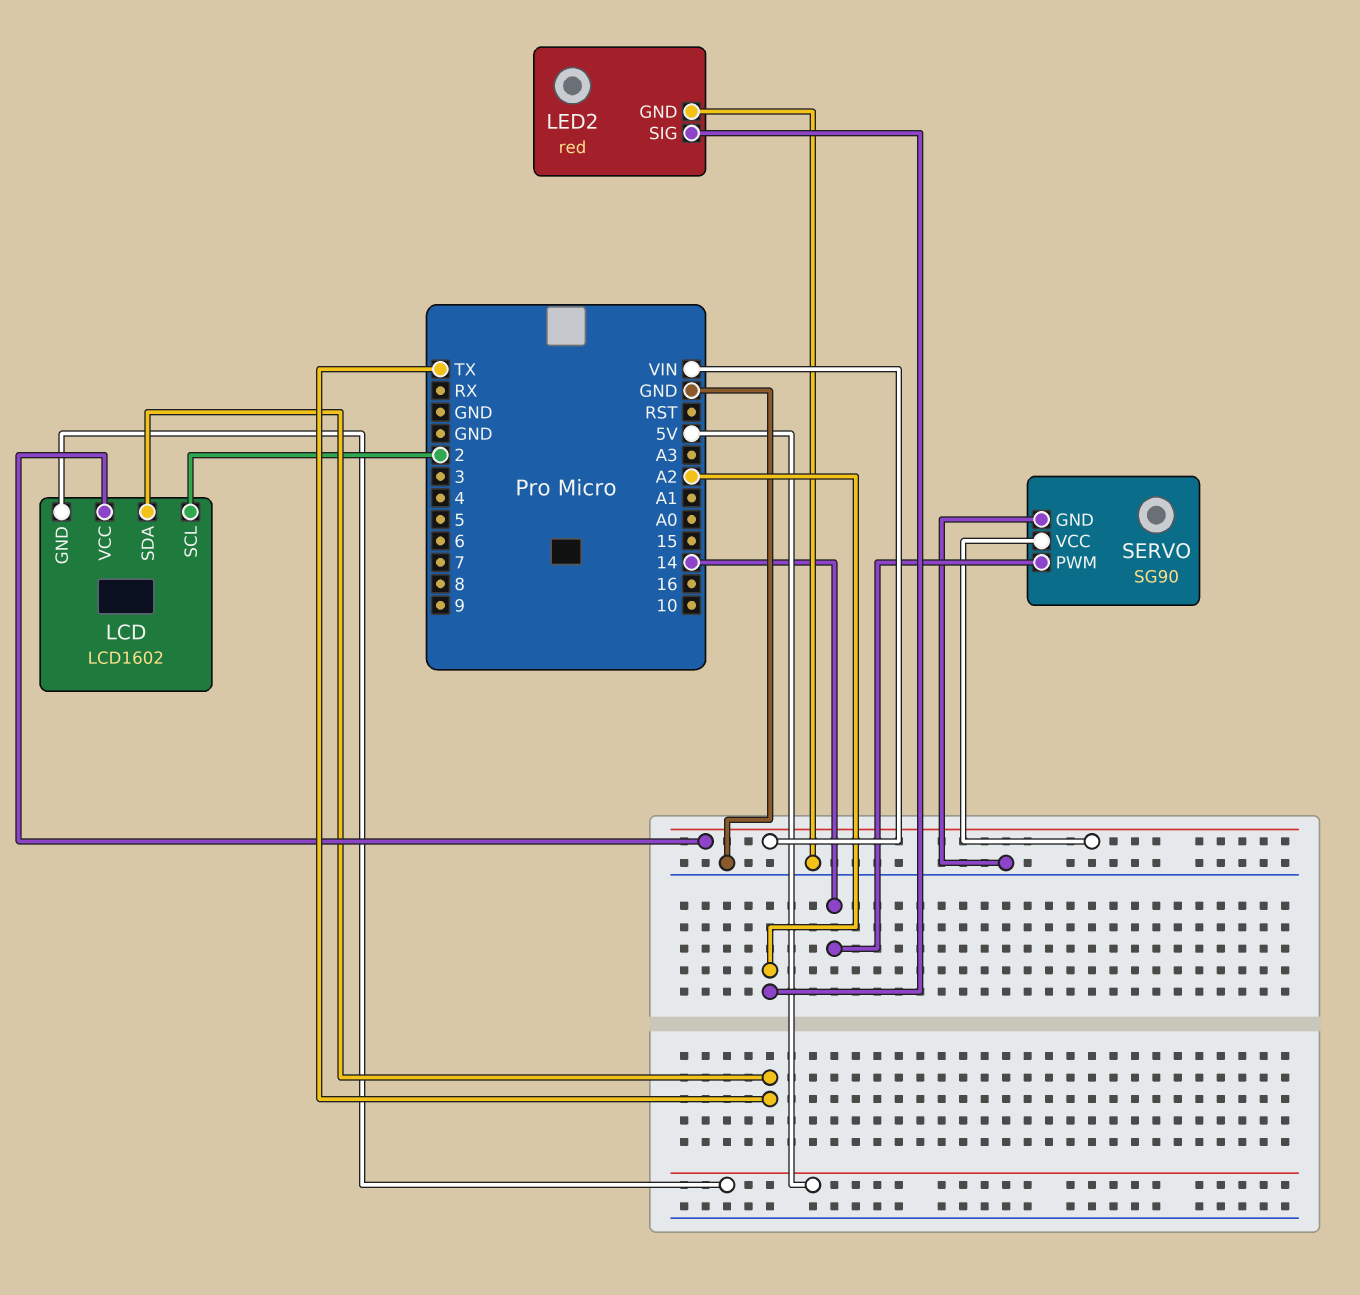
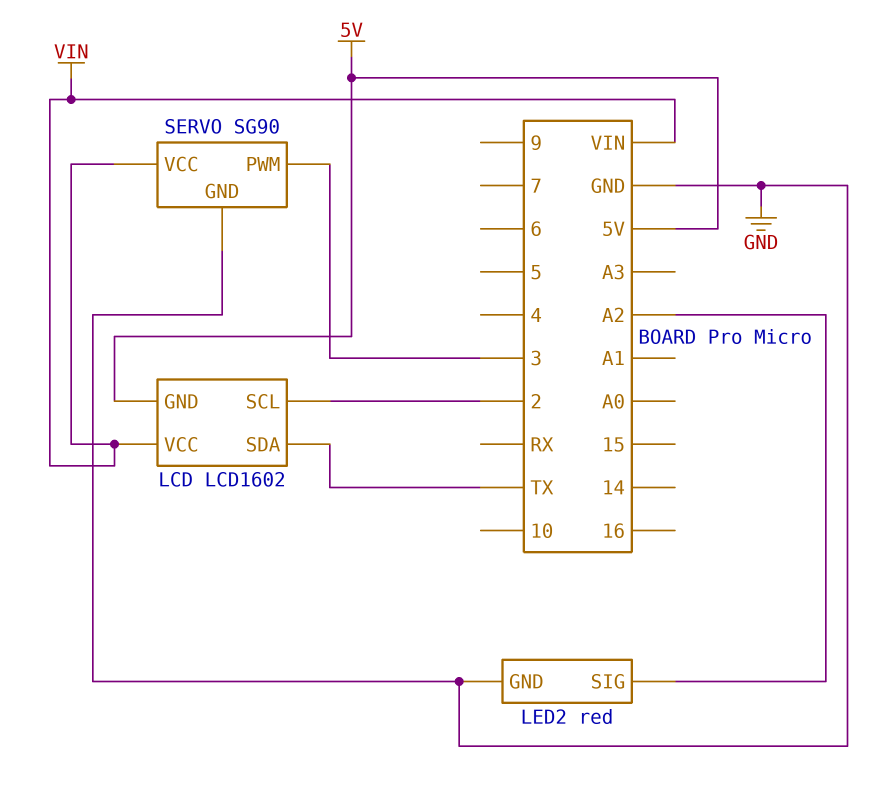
SERVO pin PWM: 14 -> 3

